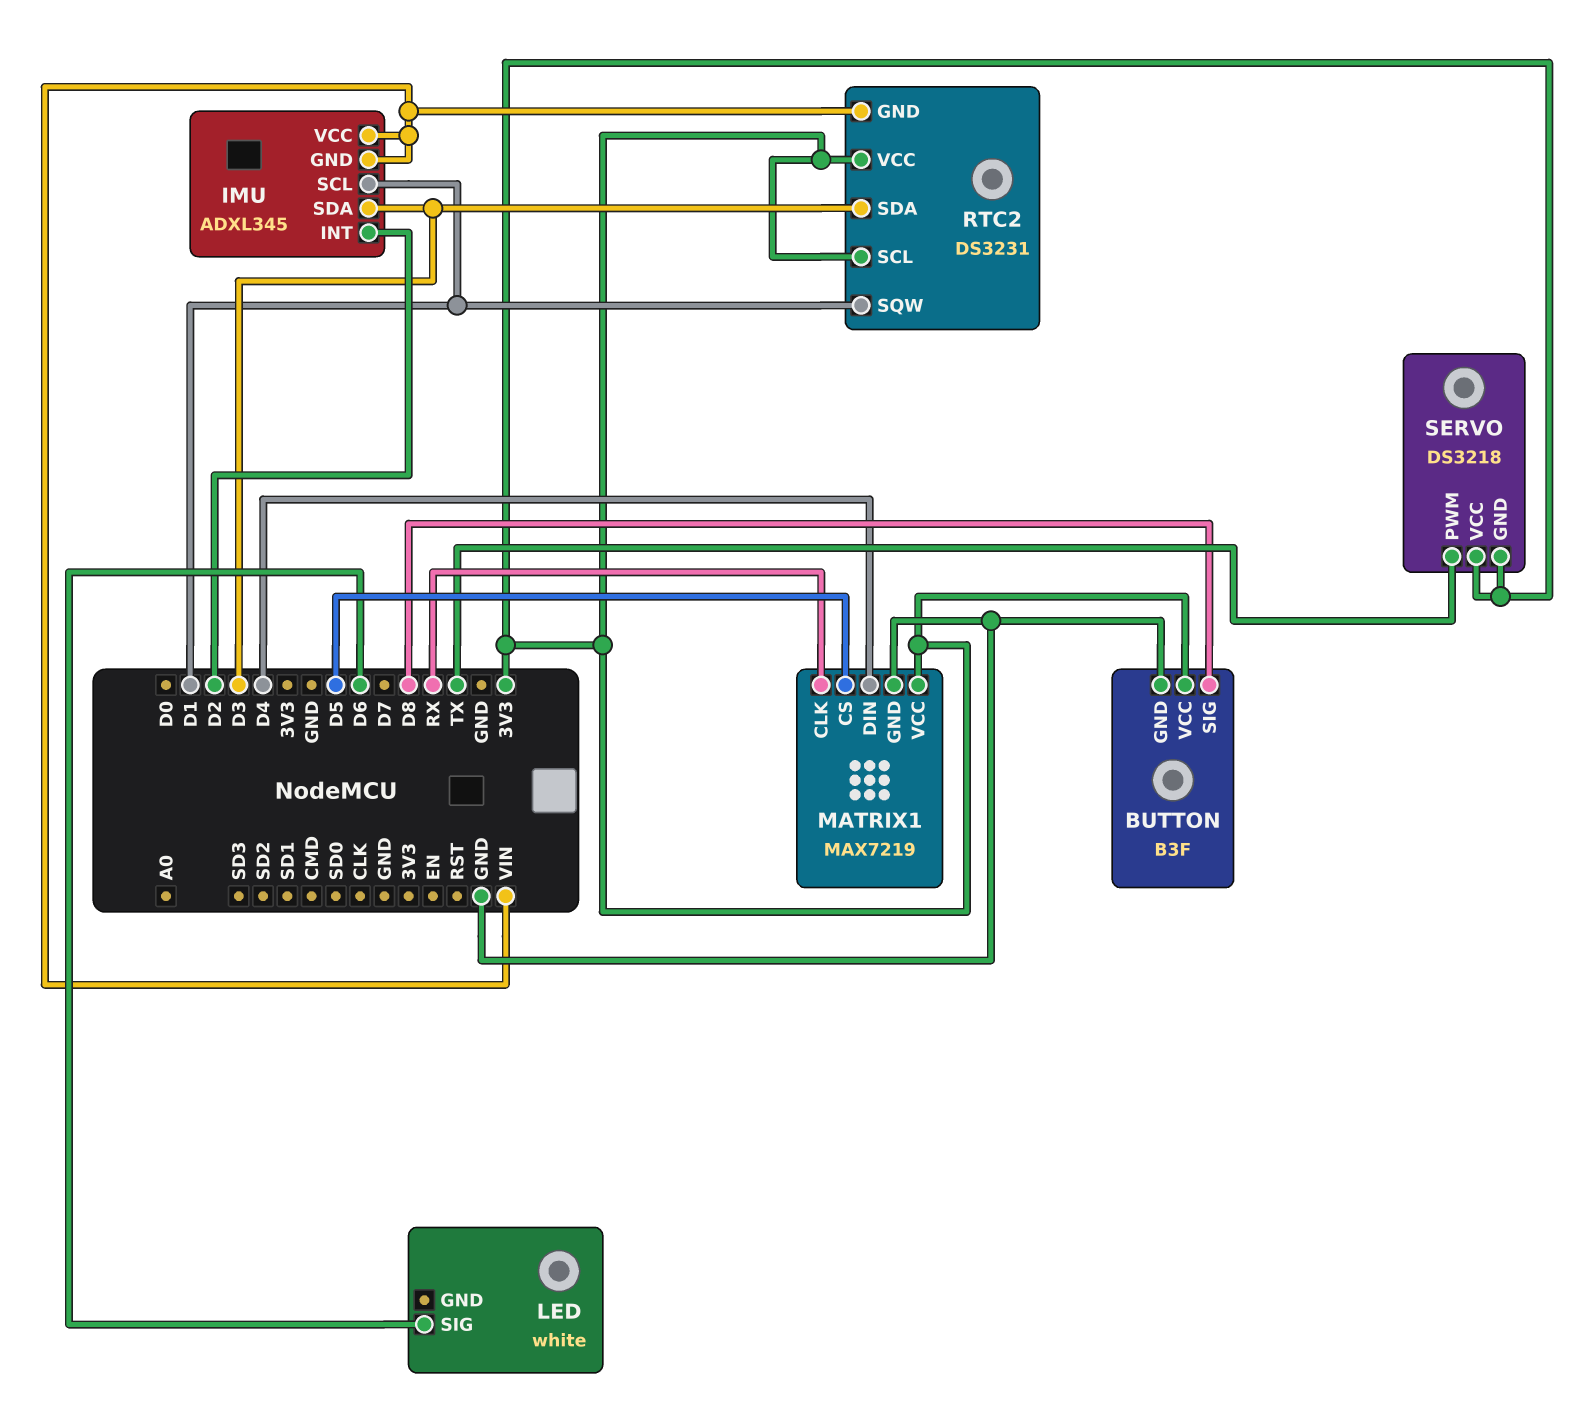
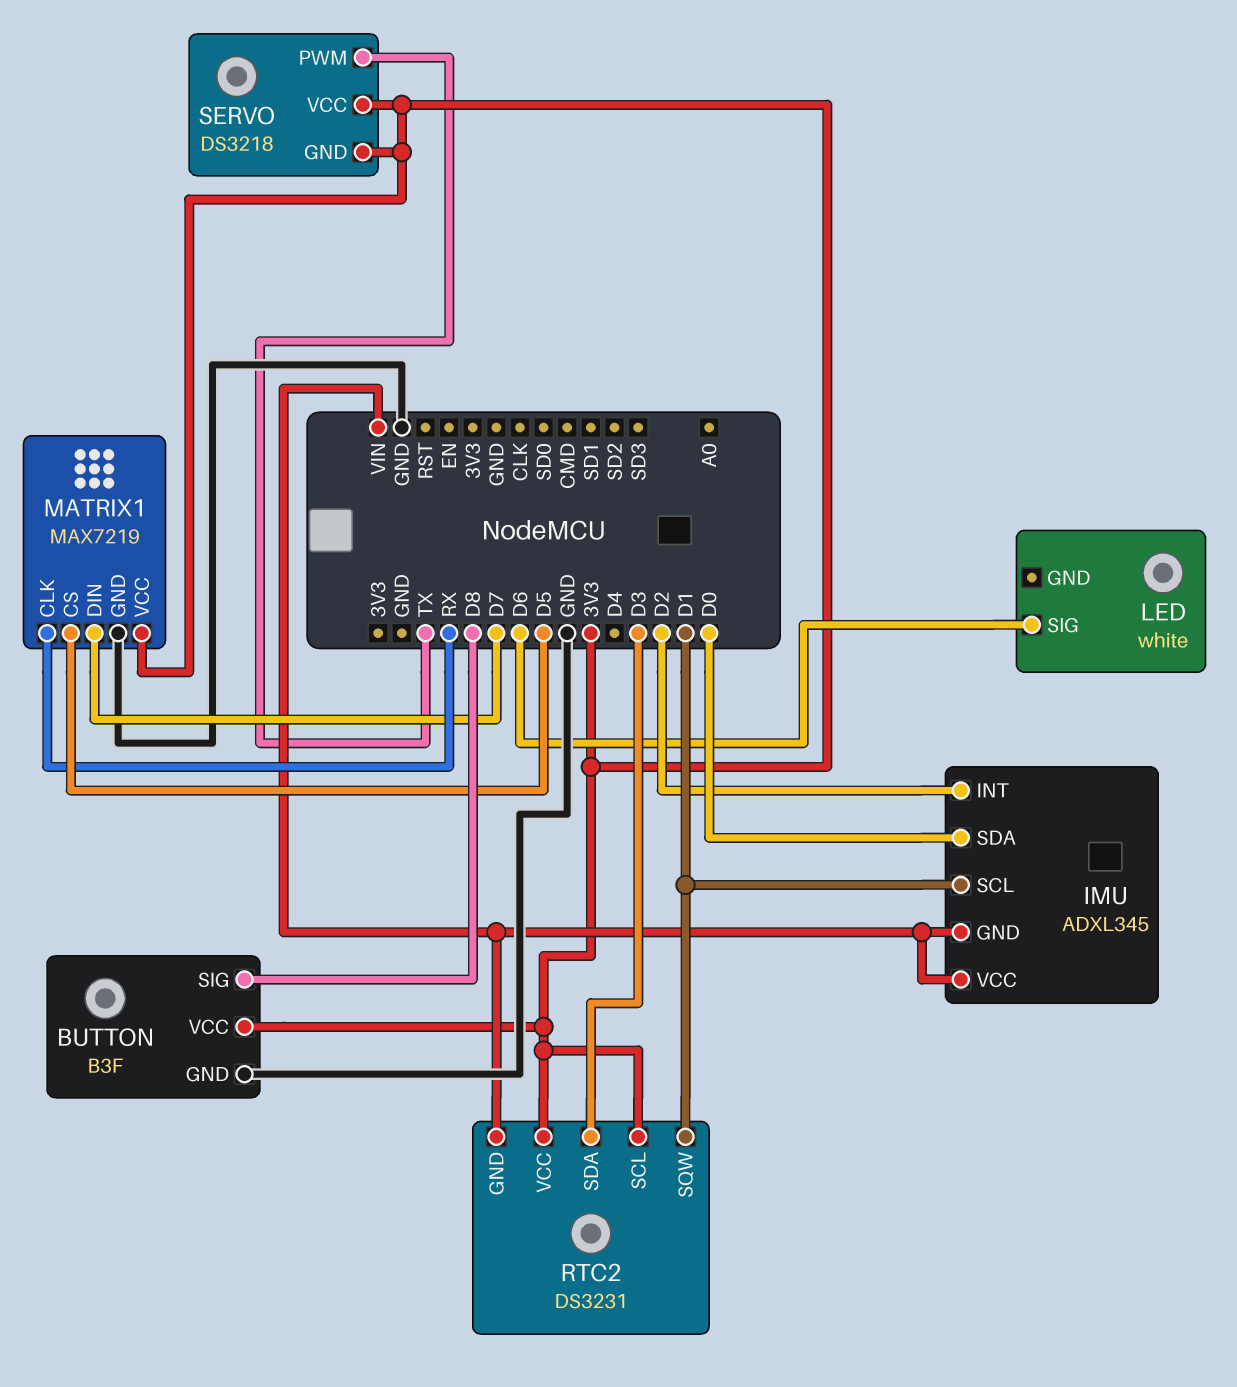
IMU pin SDA: D3 -> D0
MATRIX1 pin DIN: D4 -> D7

